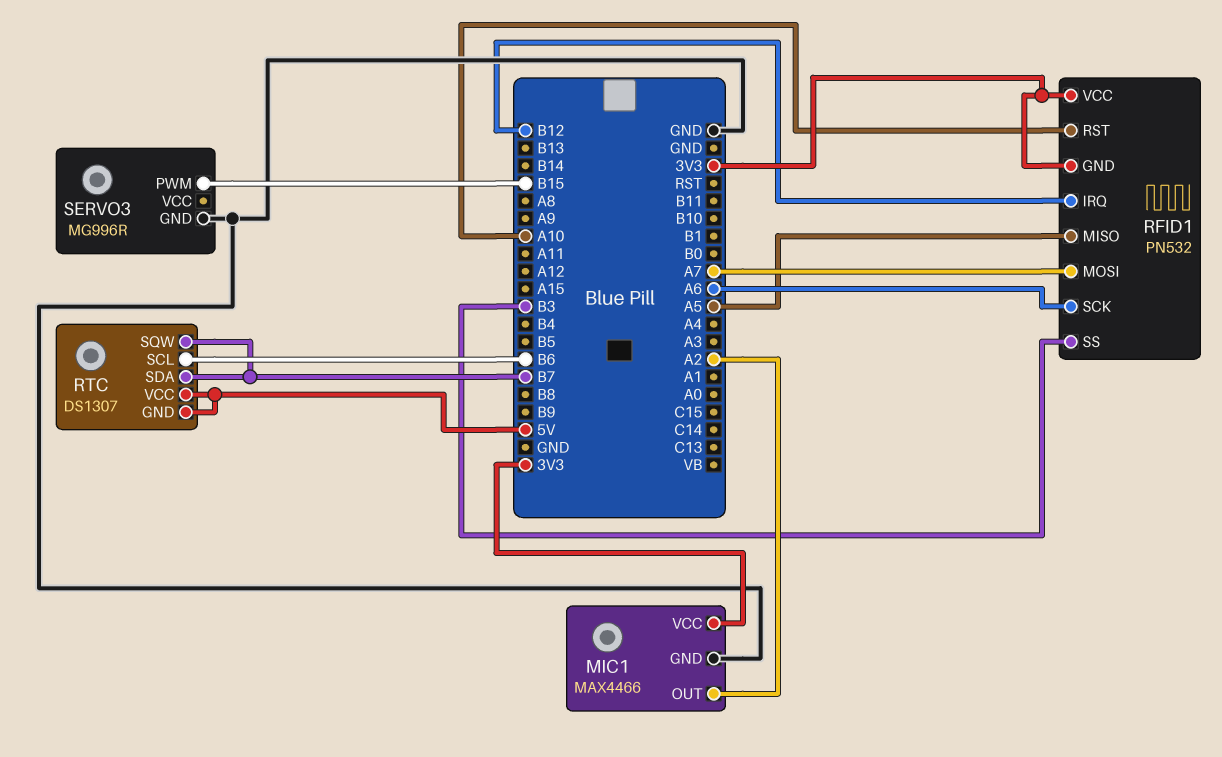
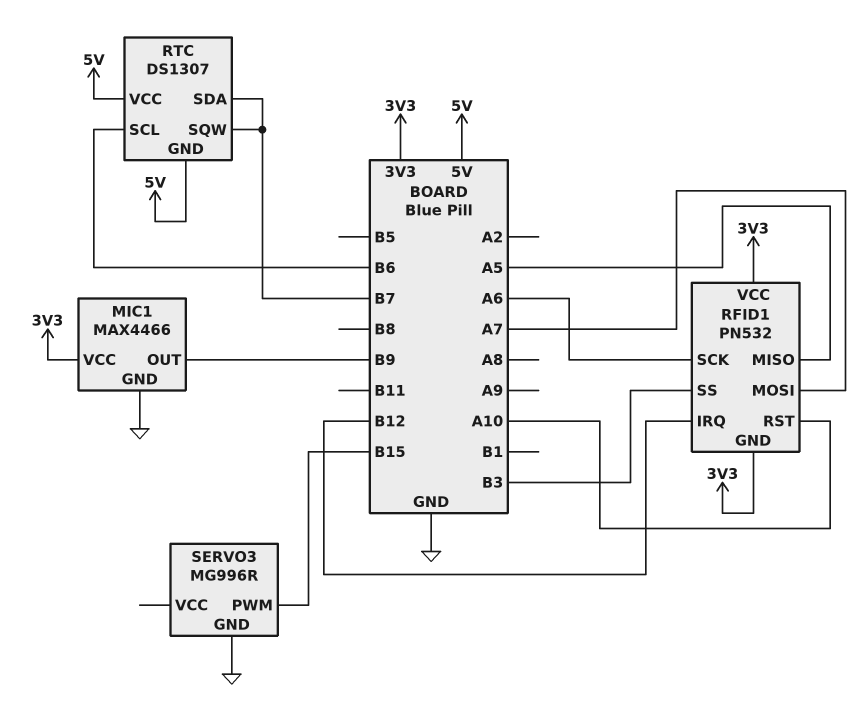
MIC1 pin OUT: A2 -> B9

